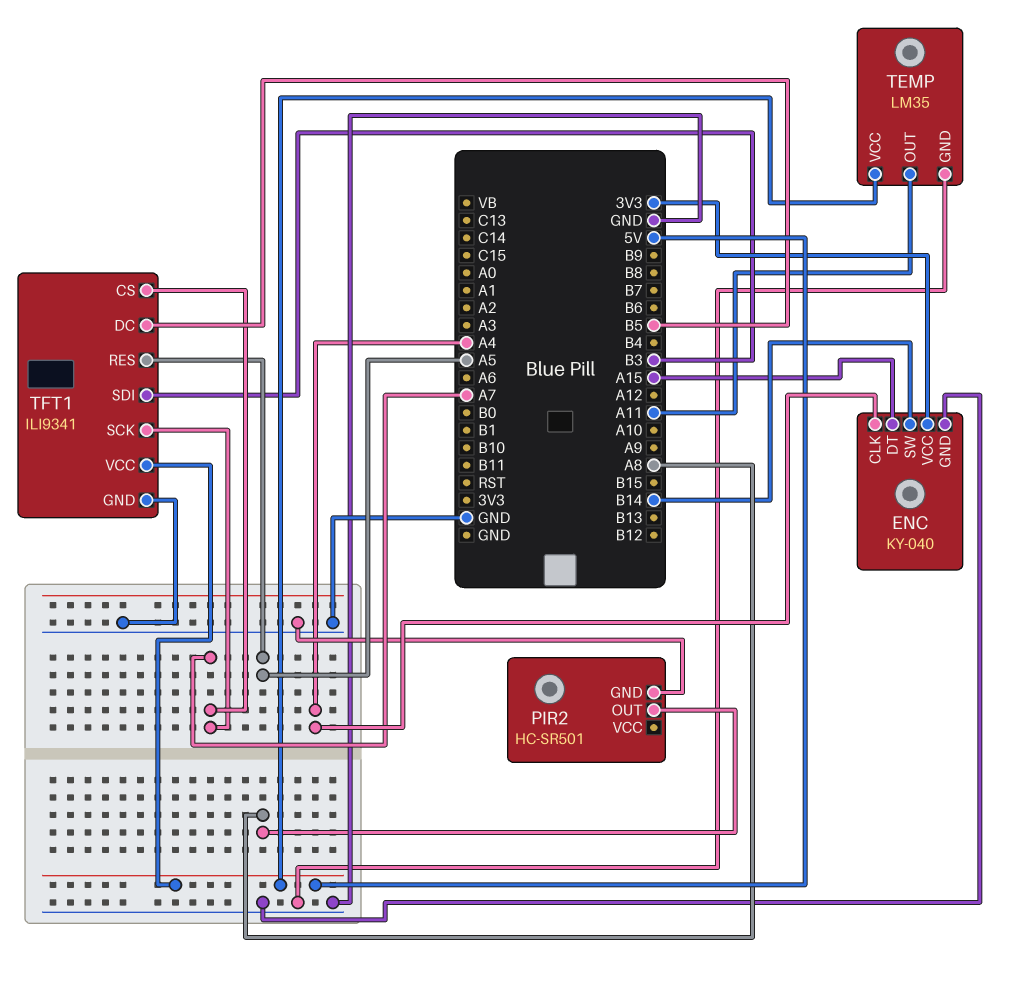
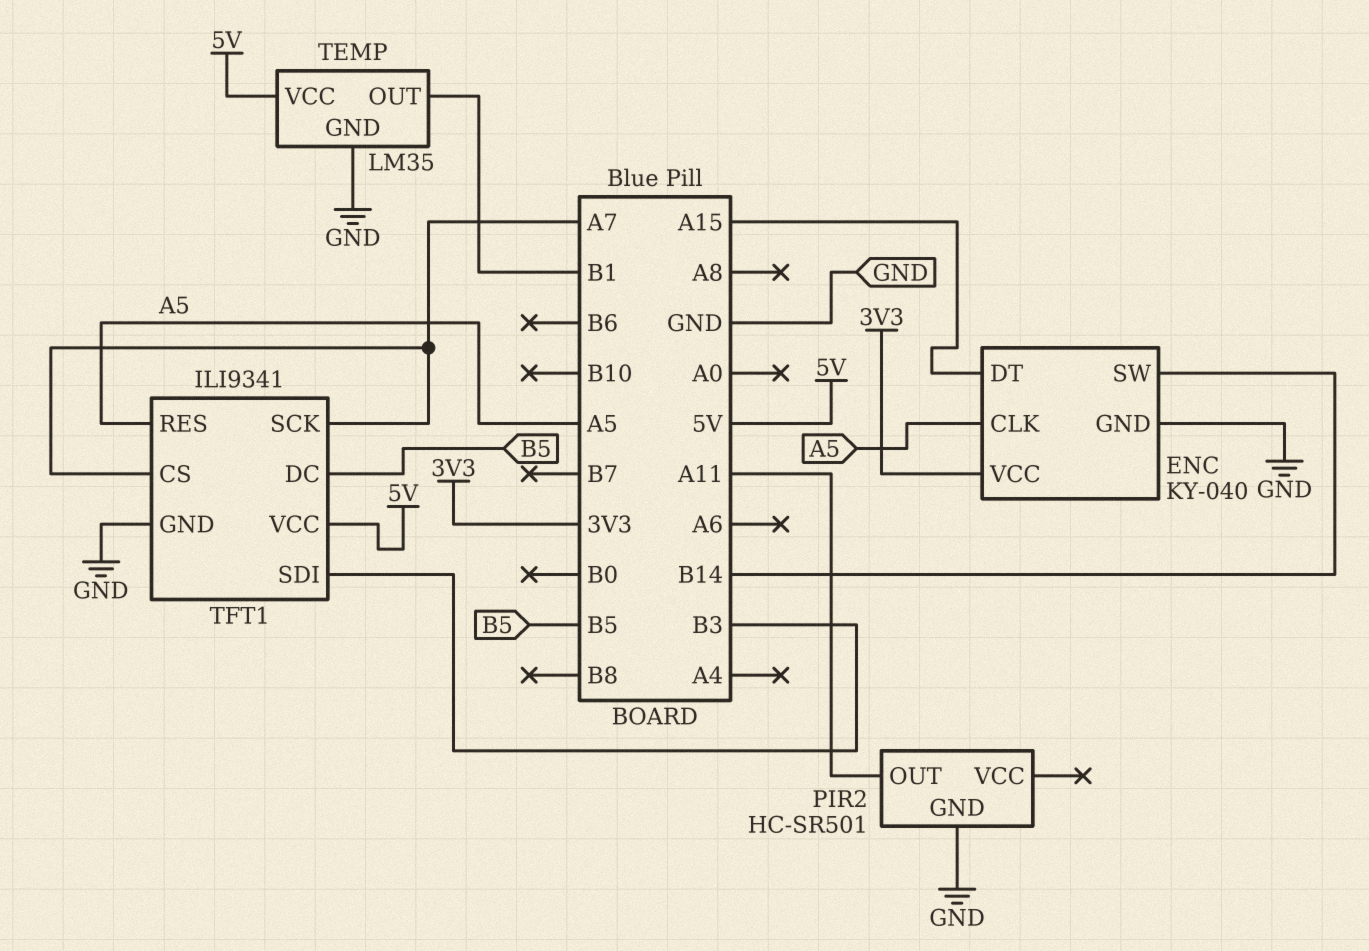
ENC pin CLK: A4 -> A5
PIR2 pin OUT: A8 -> A11
TEMP pin OUT: A11 -> B1

